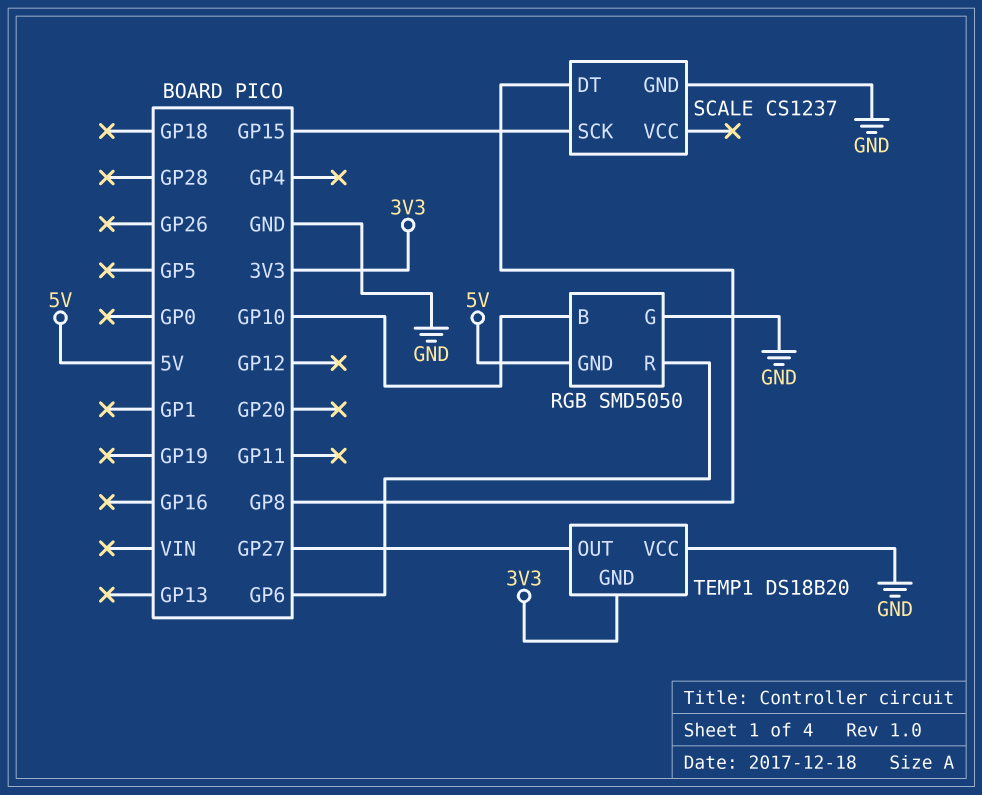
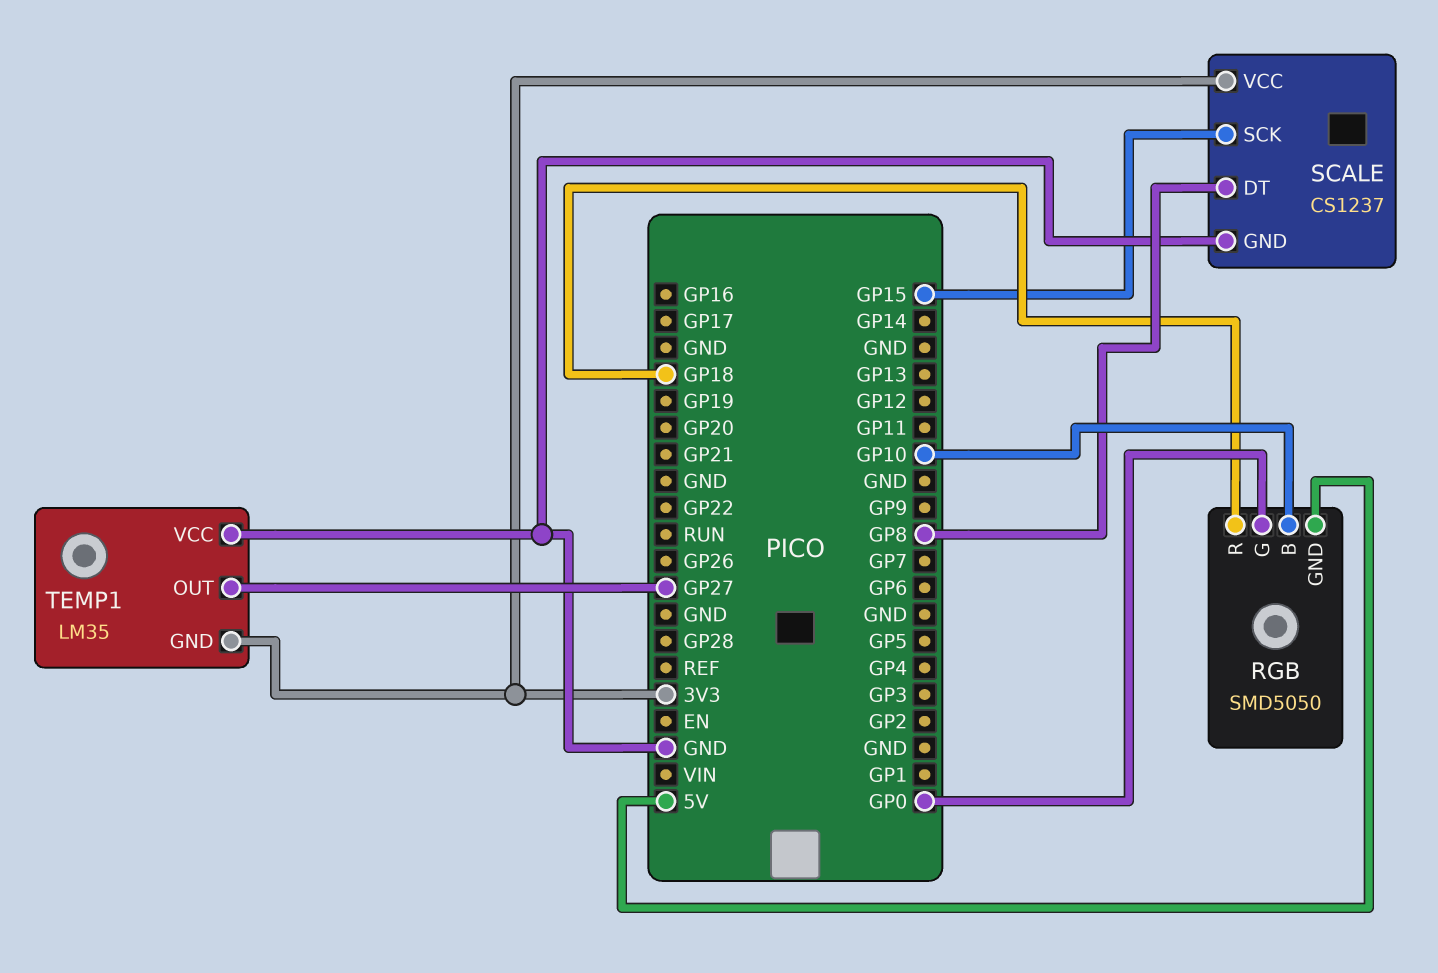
RGB pin G: GND -> GP0
RGB pin R: GP6 -> GP18
SCALE pin VCC: none -> 3V3
TEMP1: DS18B20 -> LM35

